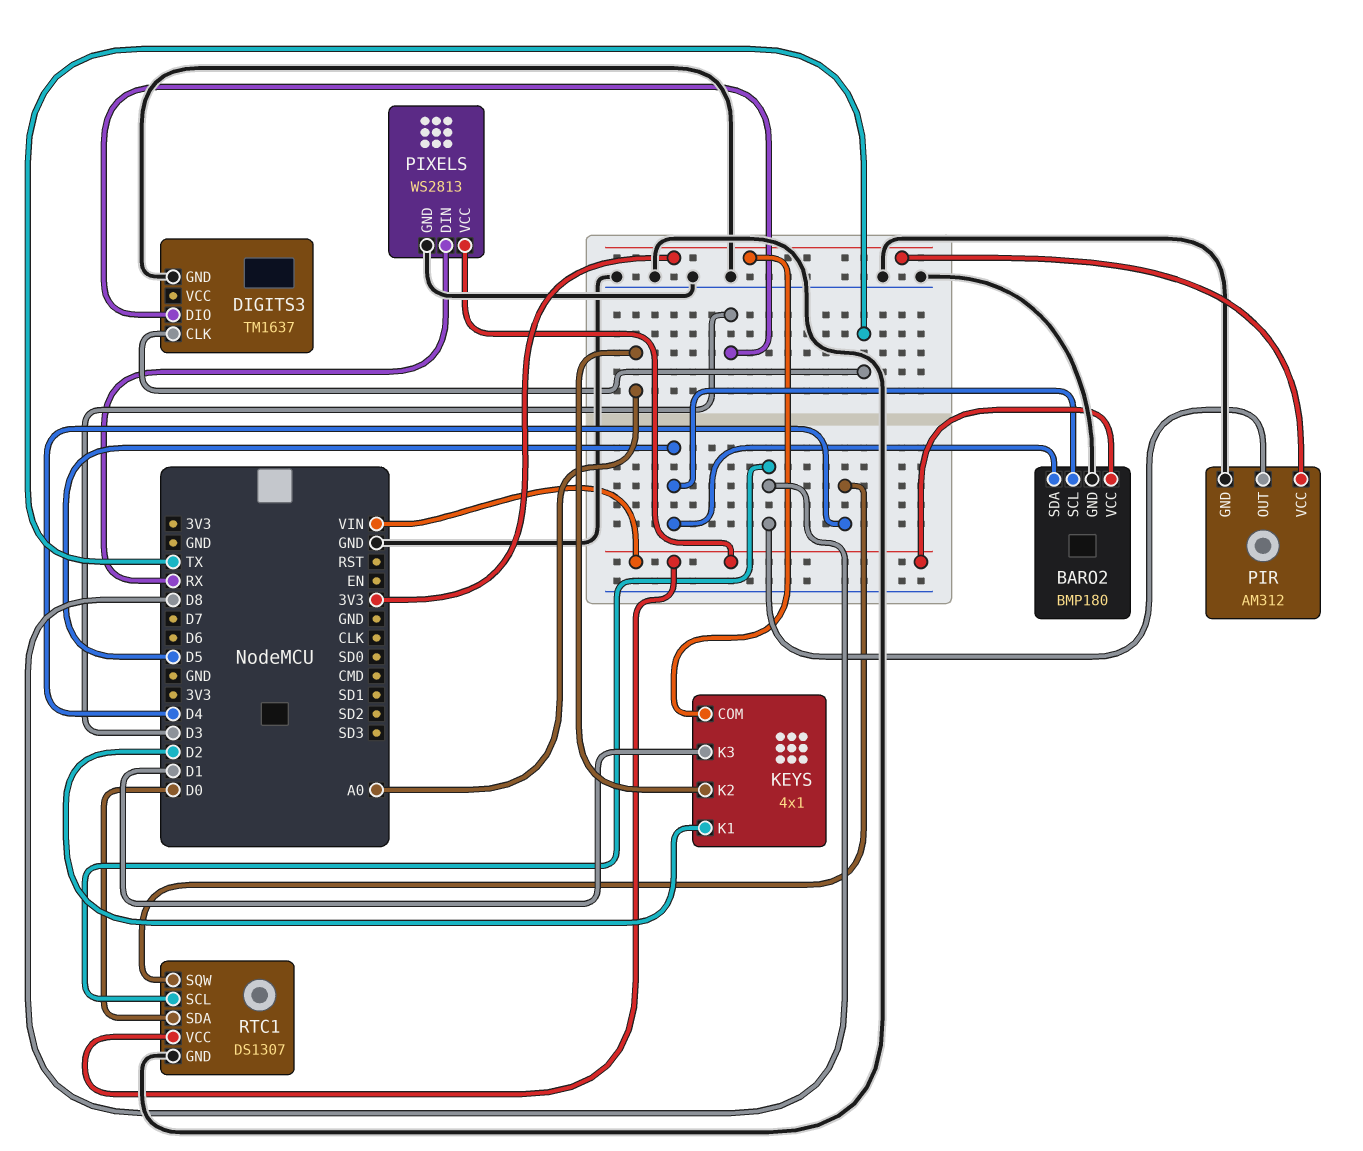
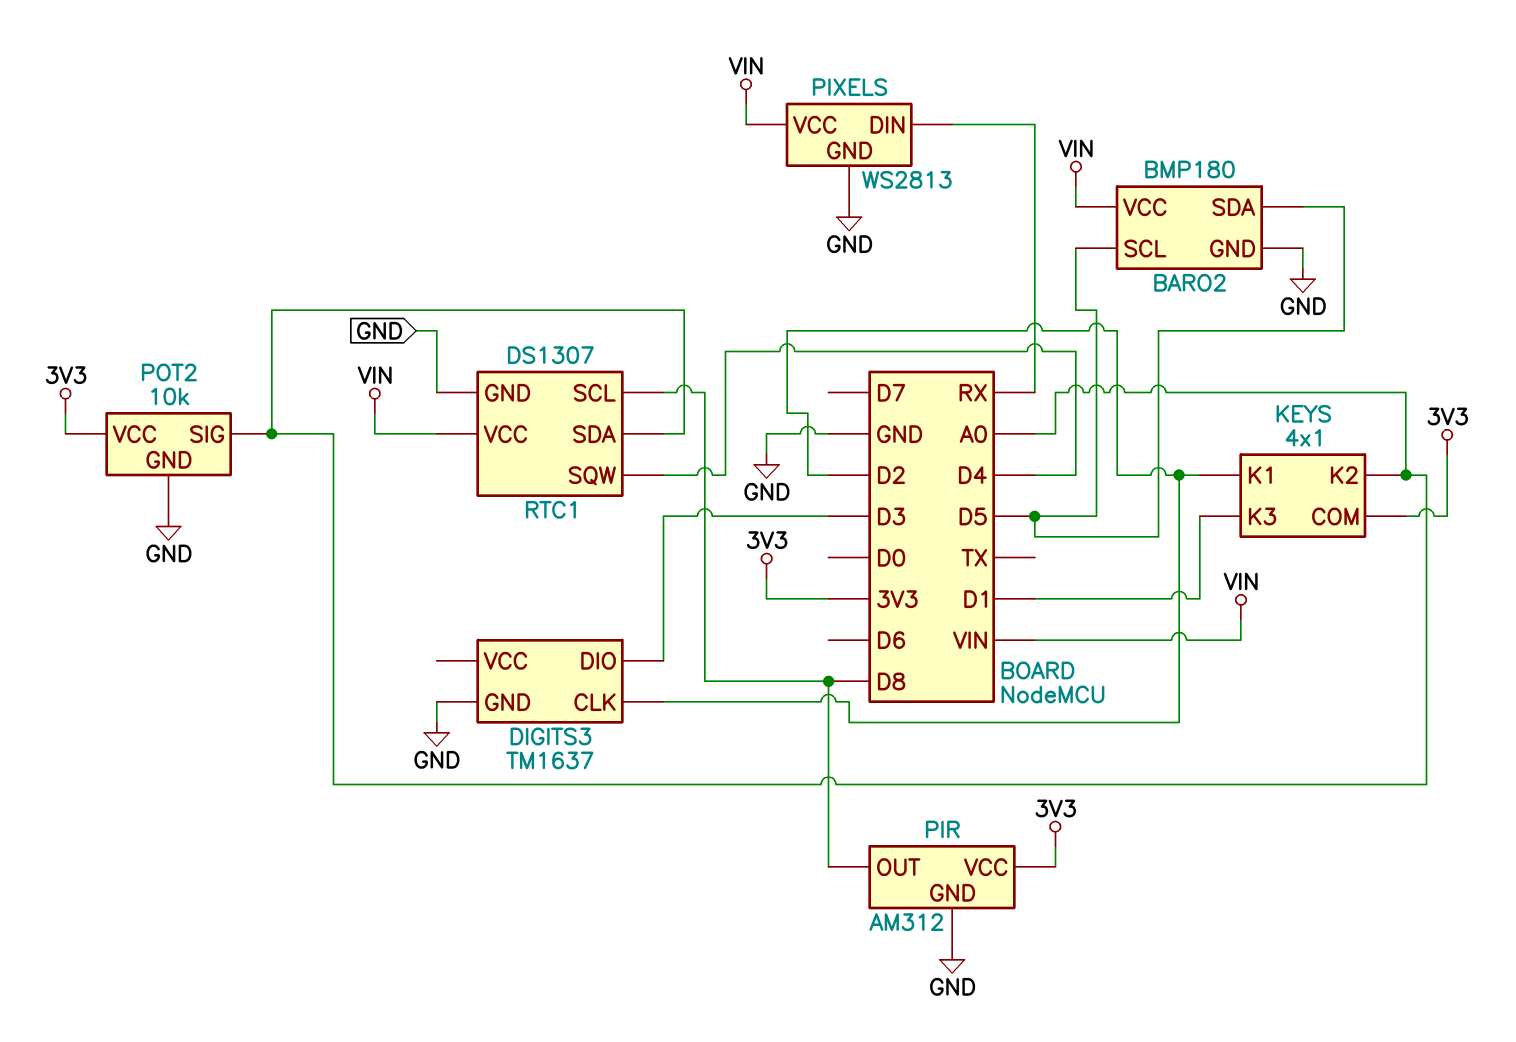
DIGITS3 pin CLK: TX -> D2
POT2: none -> 10k
POT2 pin GND: none -> GND
POT2 pin SIG: none -> A0
POT2 pin VCC: none -> 3V3
RTC1 pin SDA: D0 -> A0

